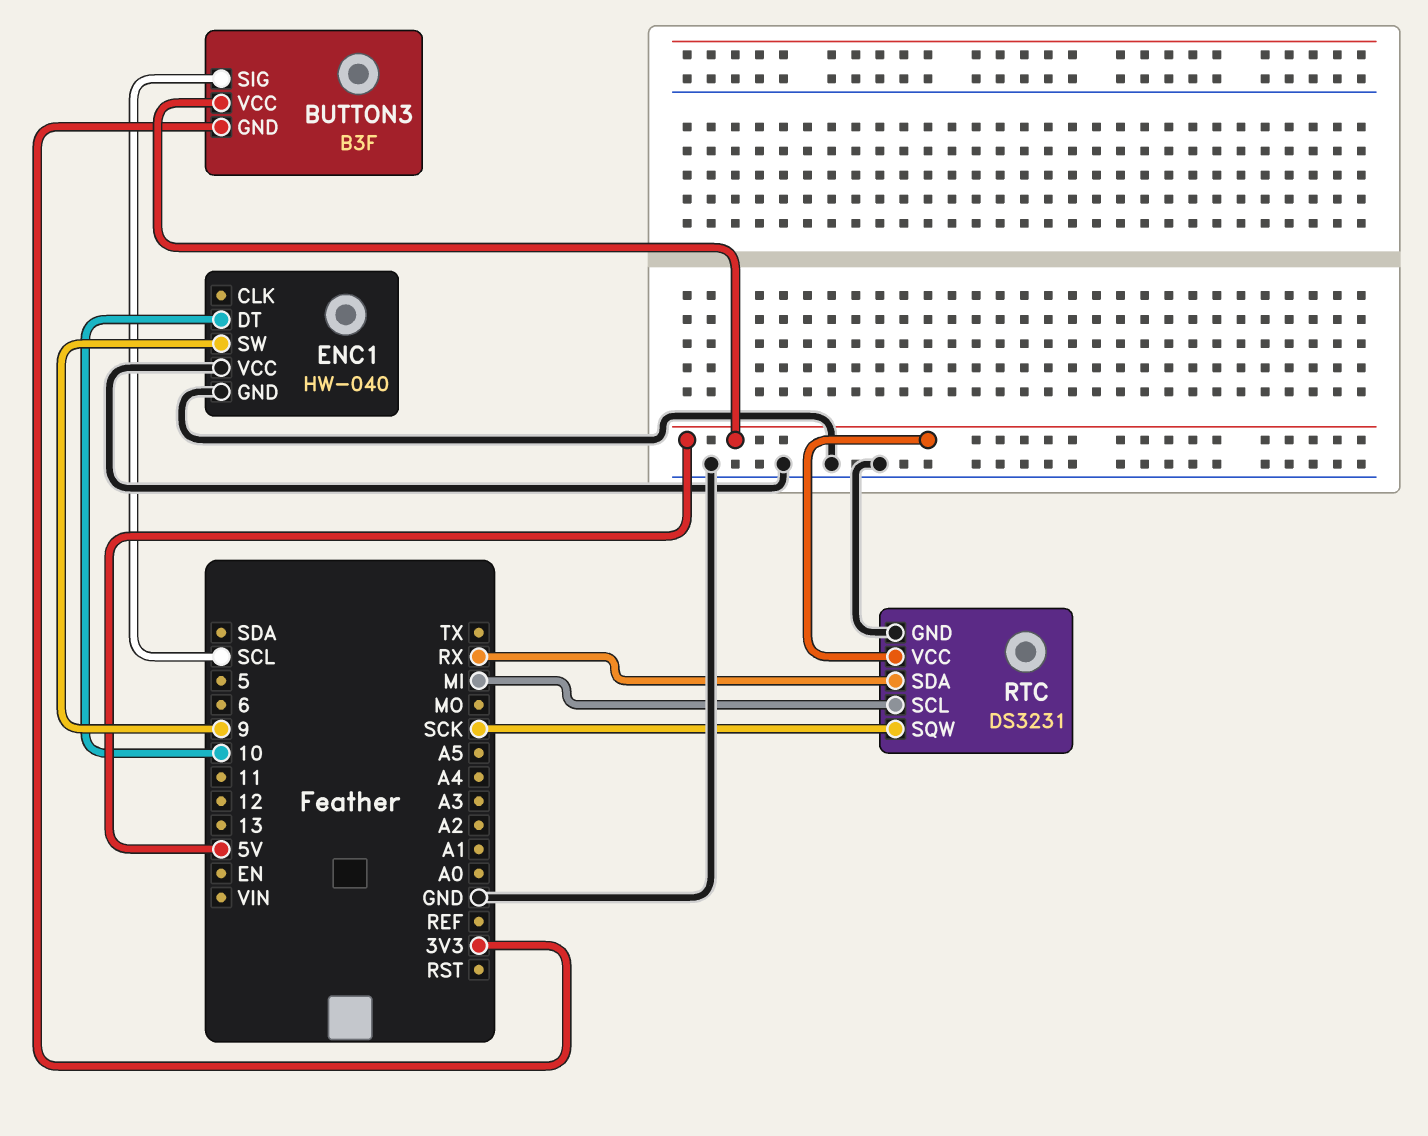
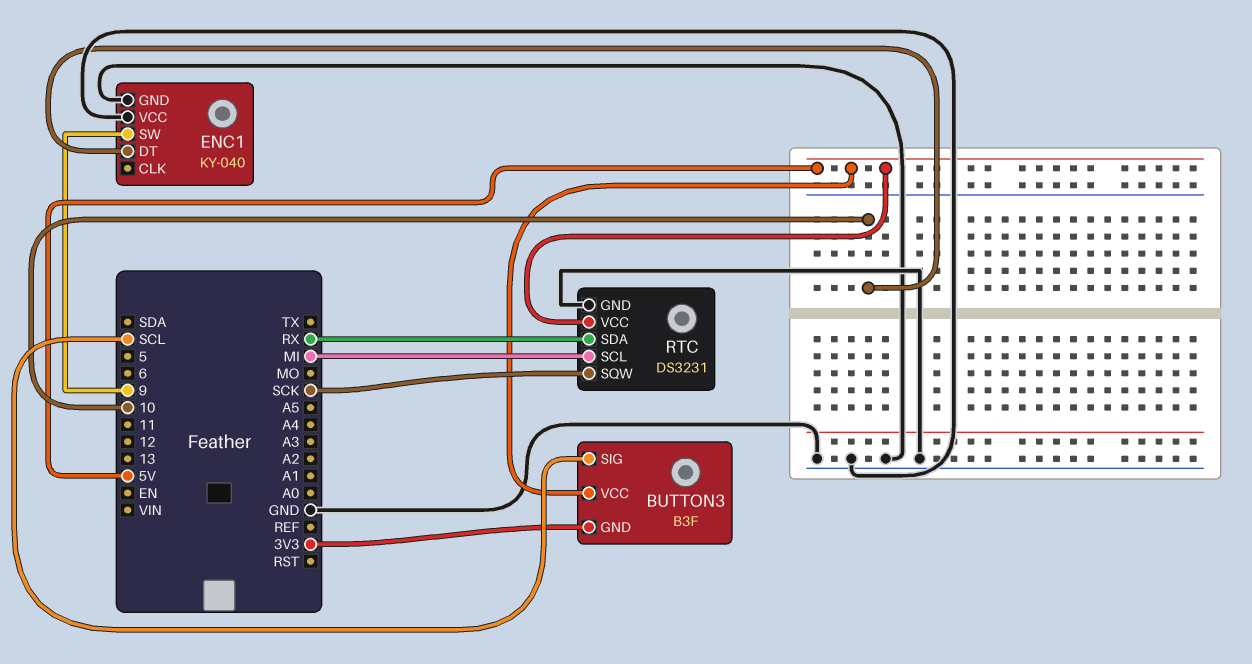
ENC1: HW-040 -> KY-040

